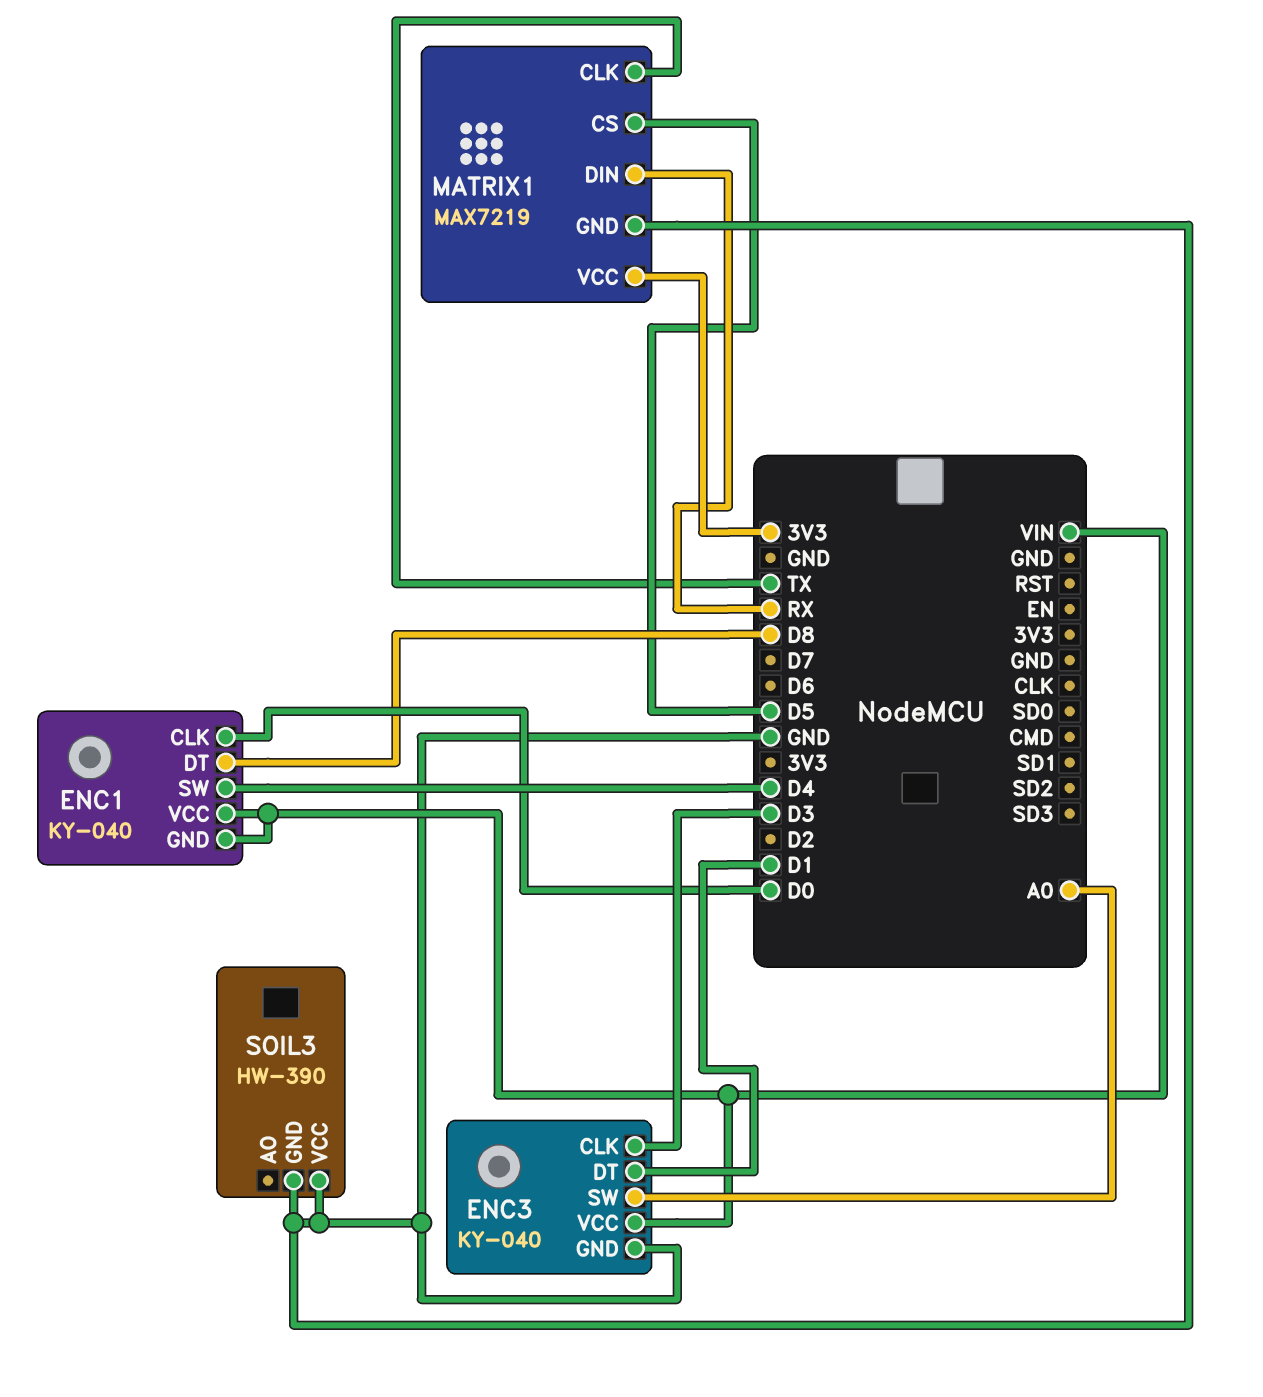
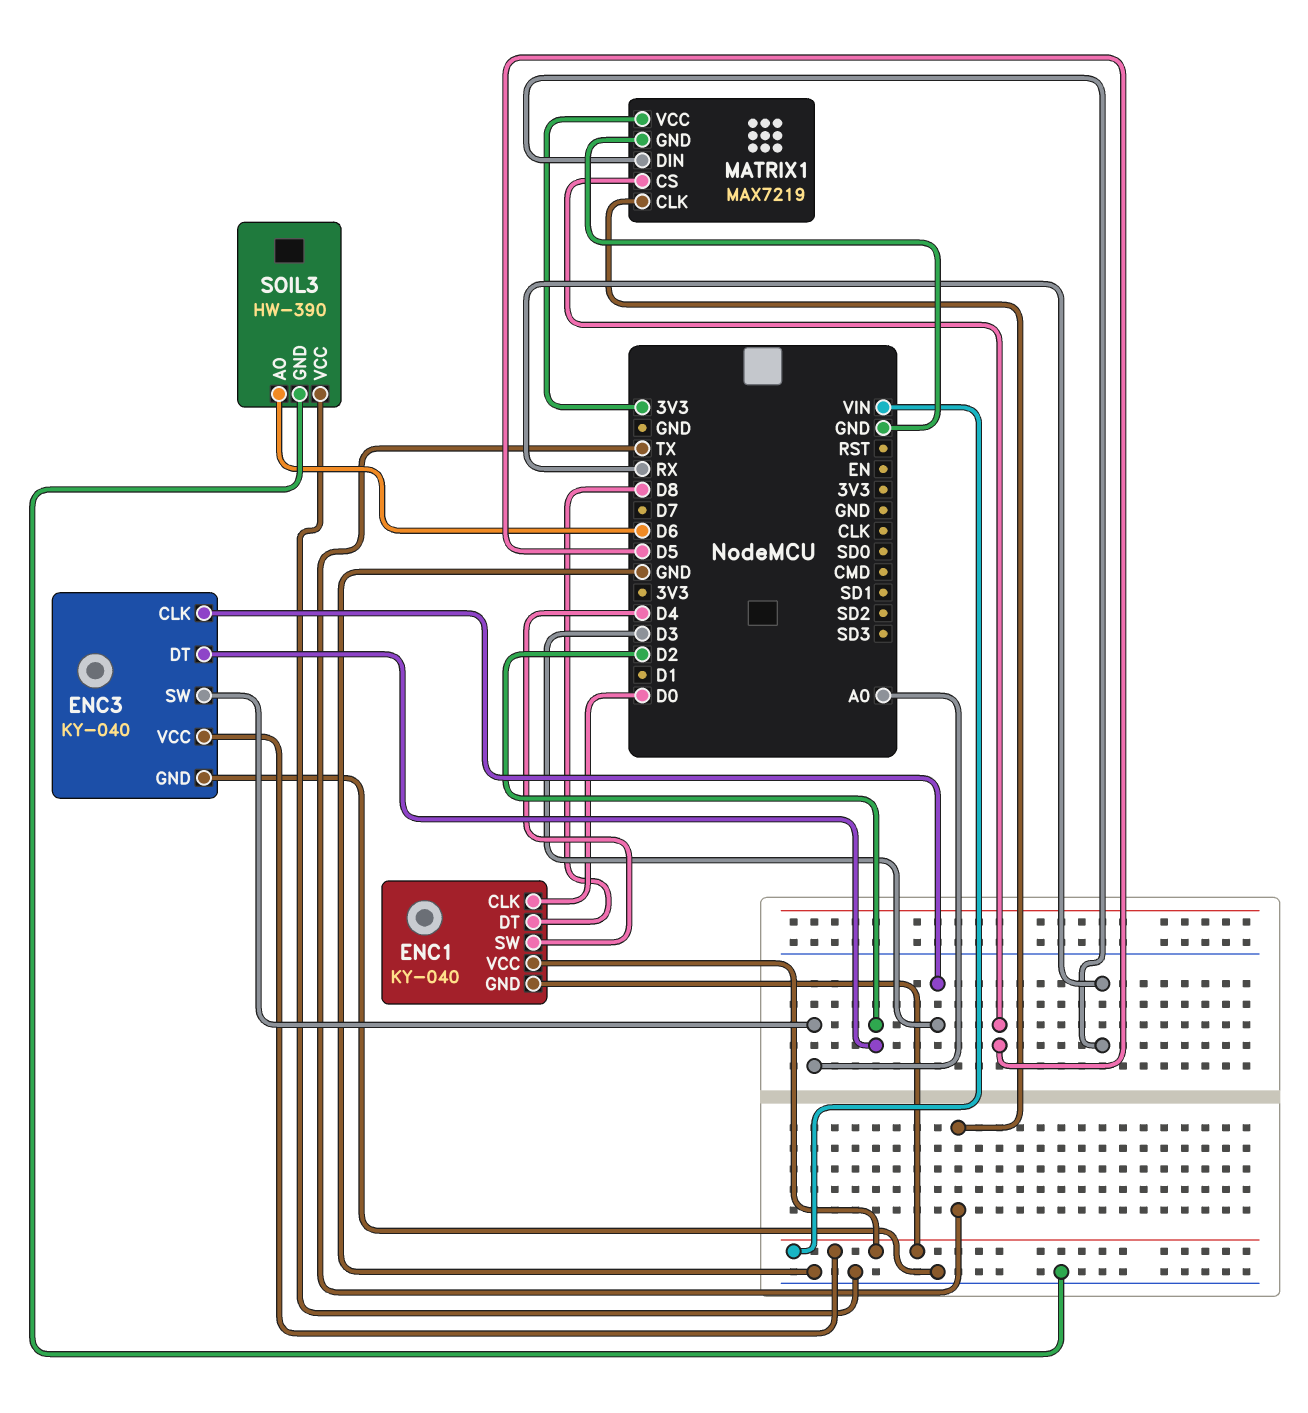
ENC3 pin DT: D1 -> D2
SOIL3 pin AO: none -> D6

